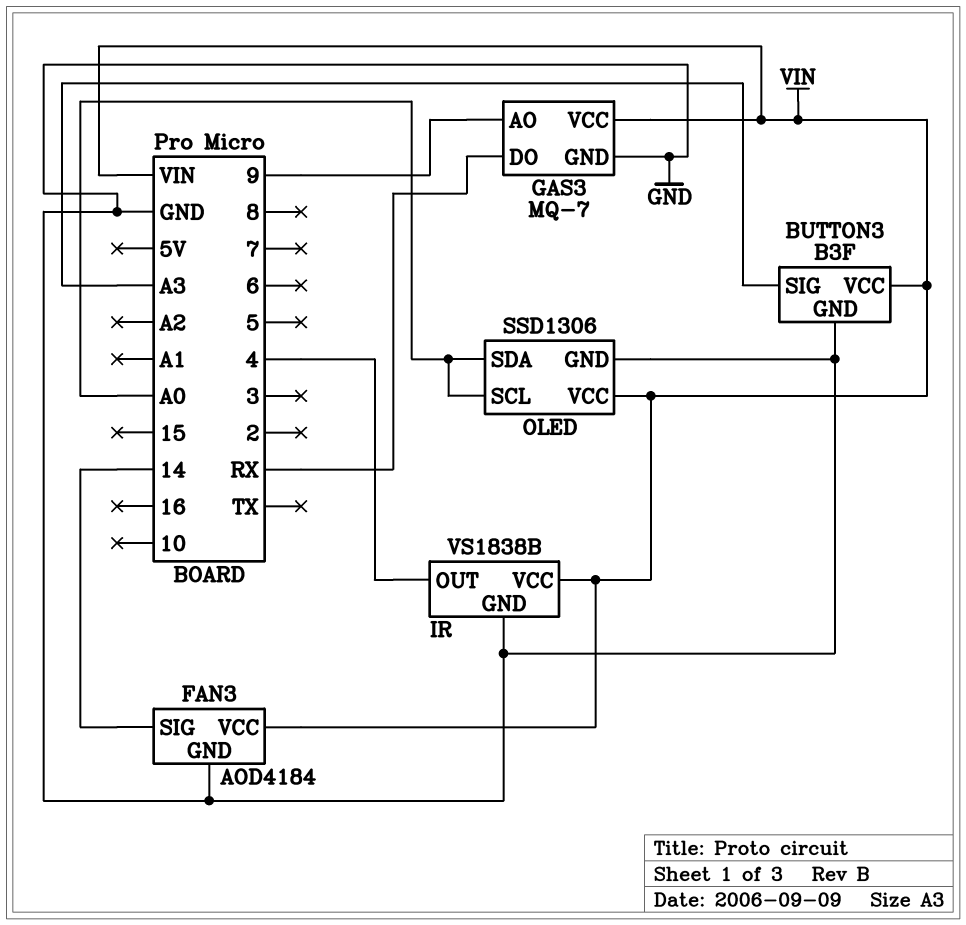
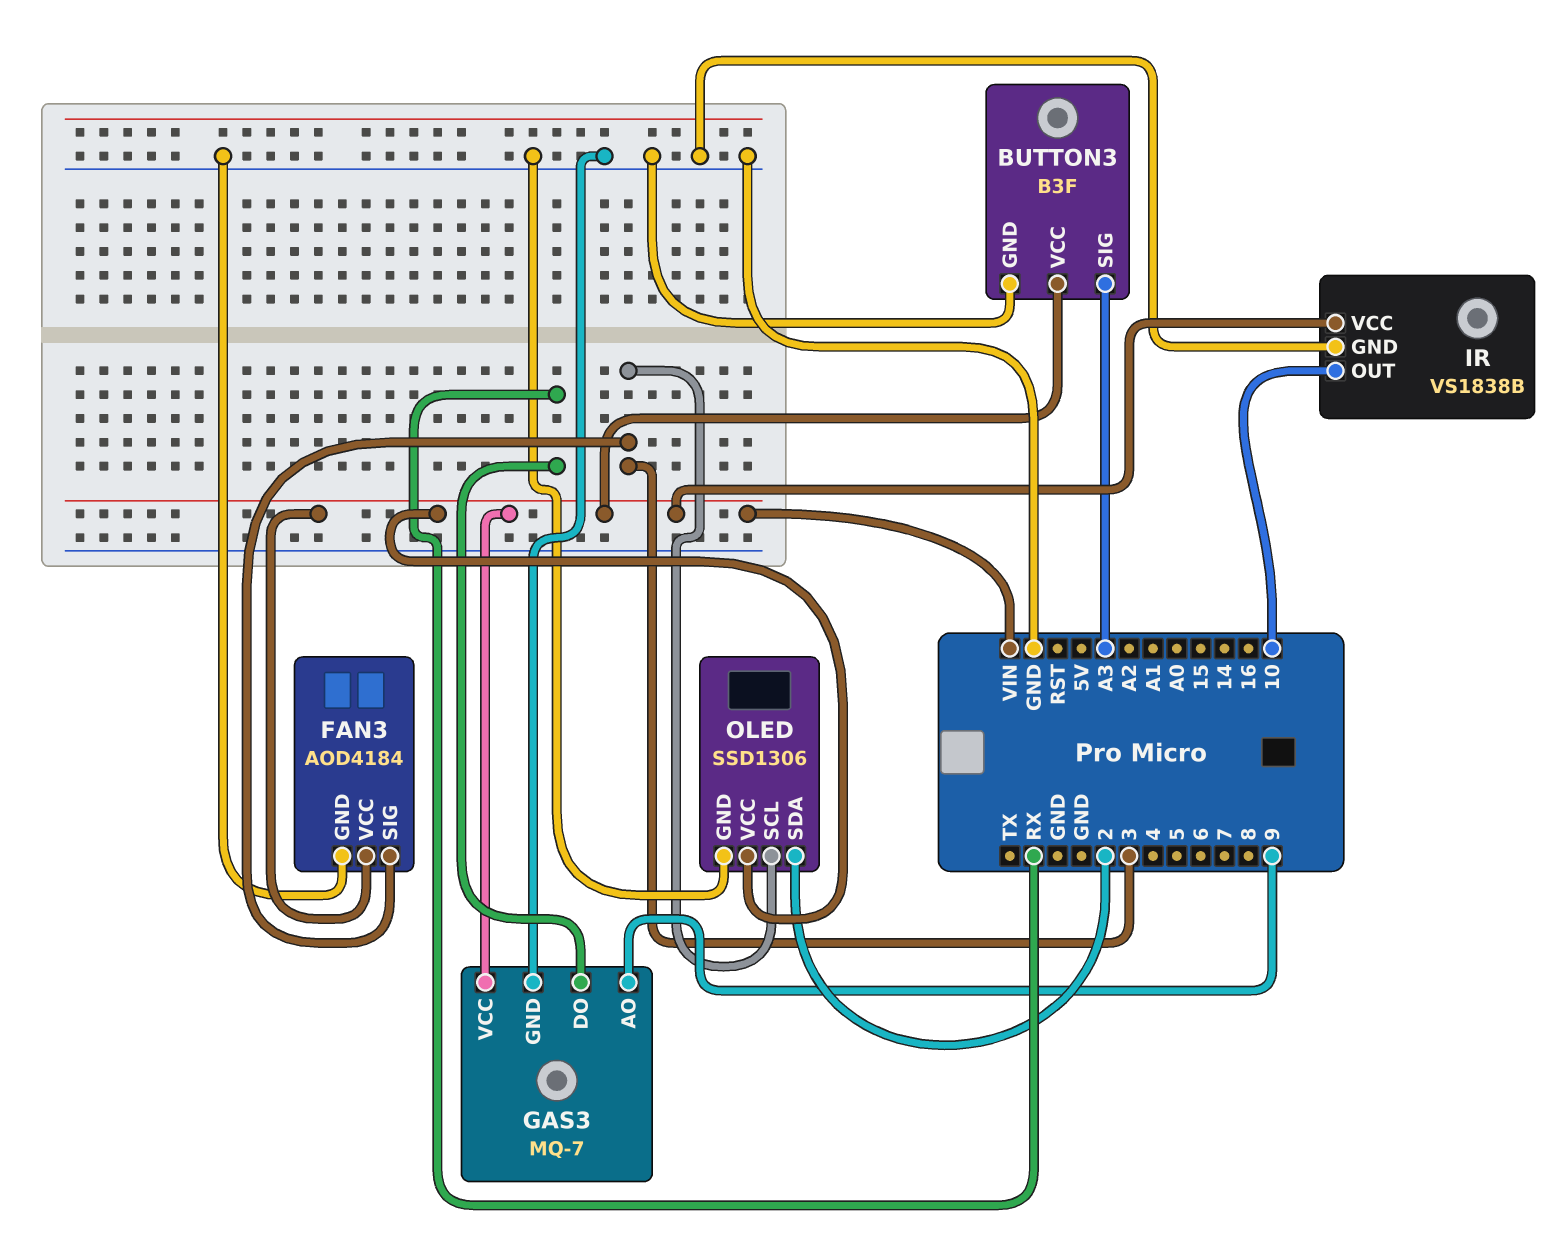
FAN3 pin SIG: 14 -> 3
IR pin OUT: 4 -> 10
OLED pin SCL: A0 -> 3
OLED pin SDA: A0 -> 2

